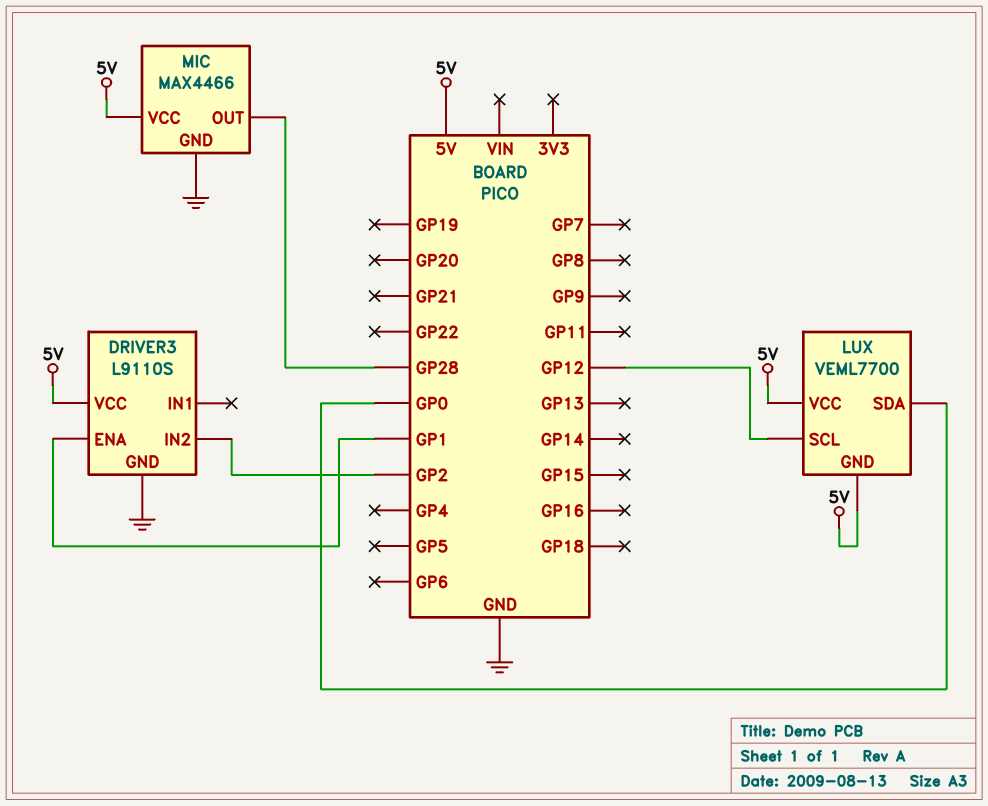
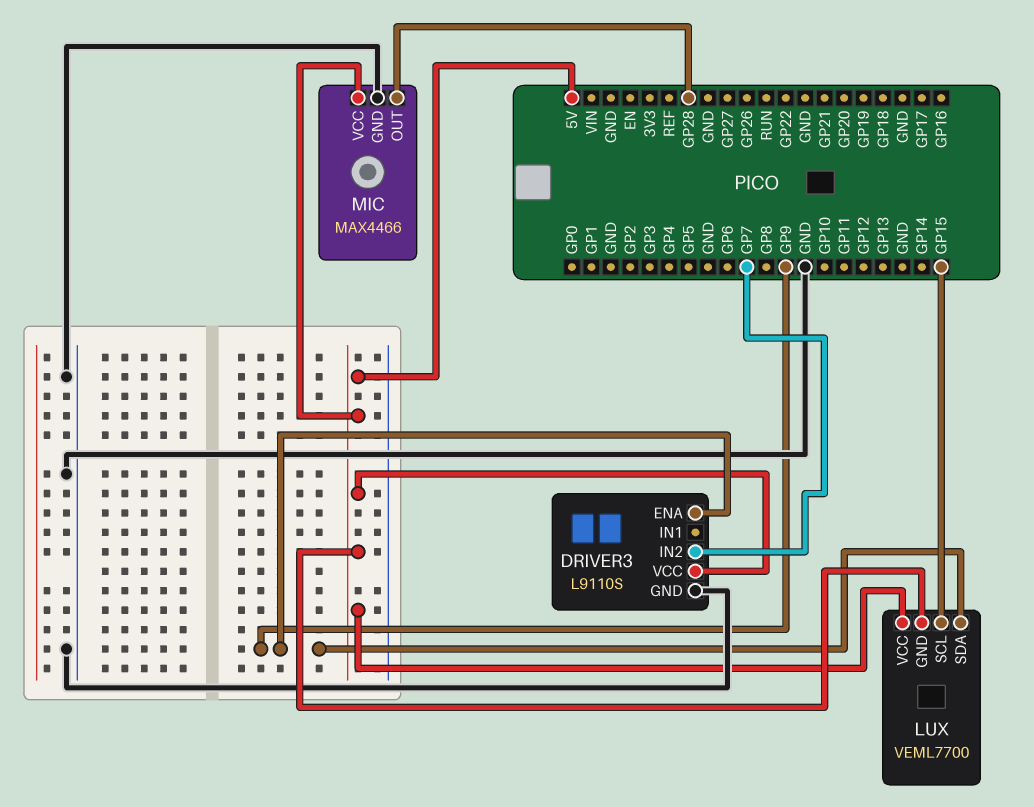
DRIVER3 pin ENA: GP1 -> GP9
DRIVER3 pin IN2: GP2 -> GP7
LUX pin SCL: GP12 -> GP15
LUX pin SDA: GP0 -> GP9

